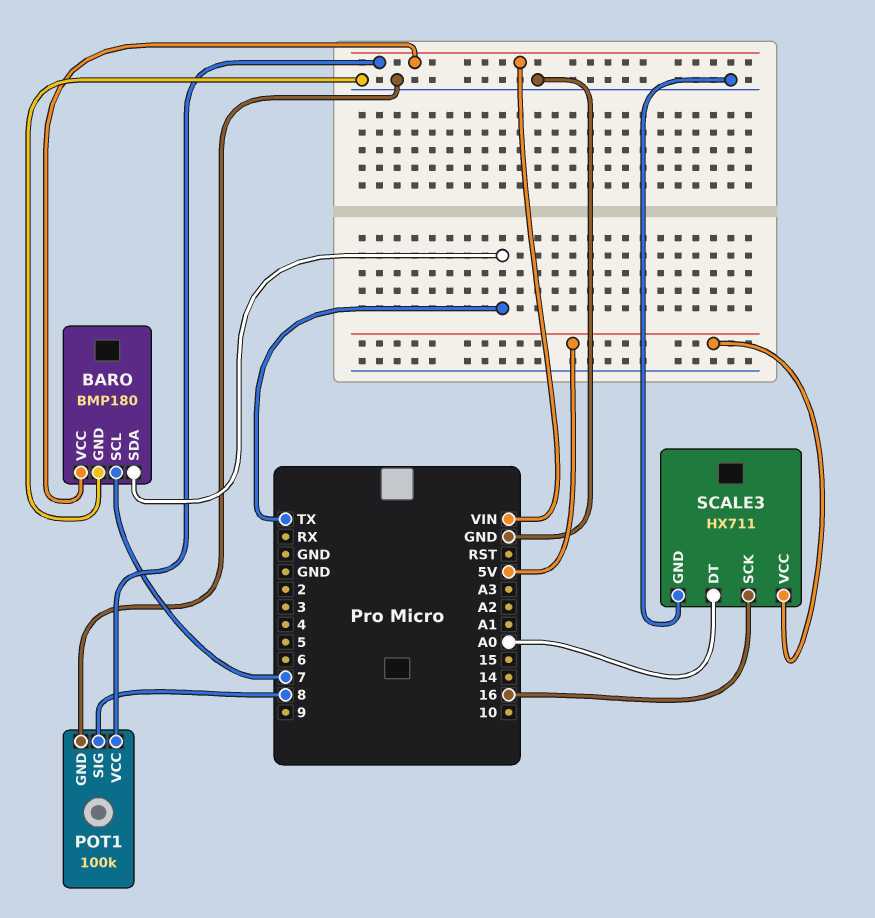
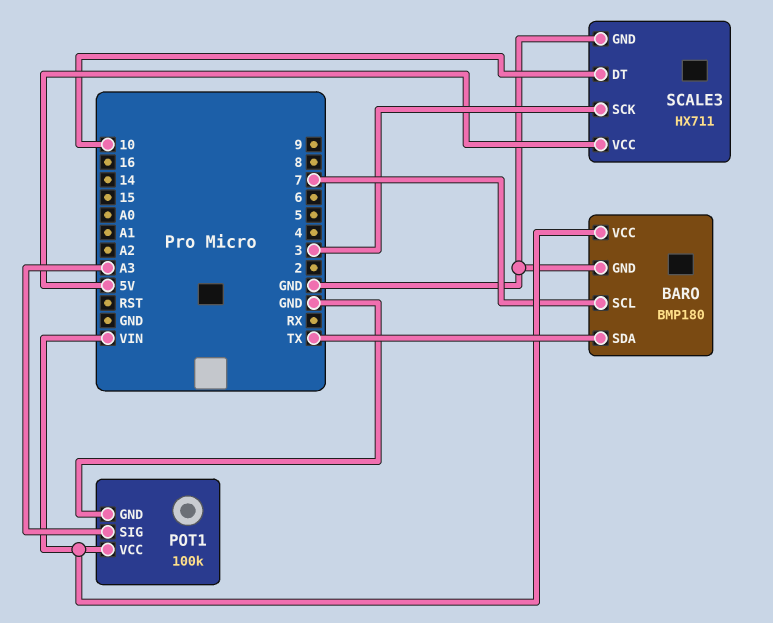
POT1 pin SIG: 8 -> A3
SCALE3 pin DT: A0 -> 10
SCALE3 pin SCK: 16 -> 3

